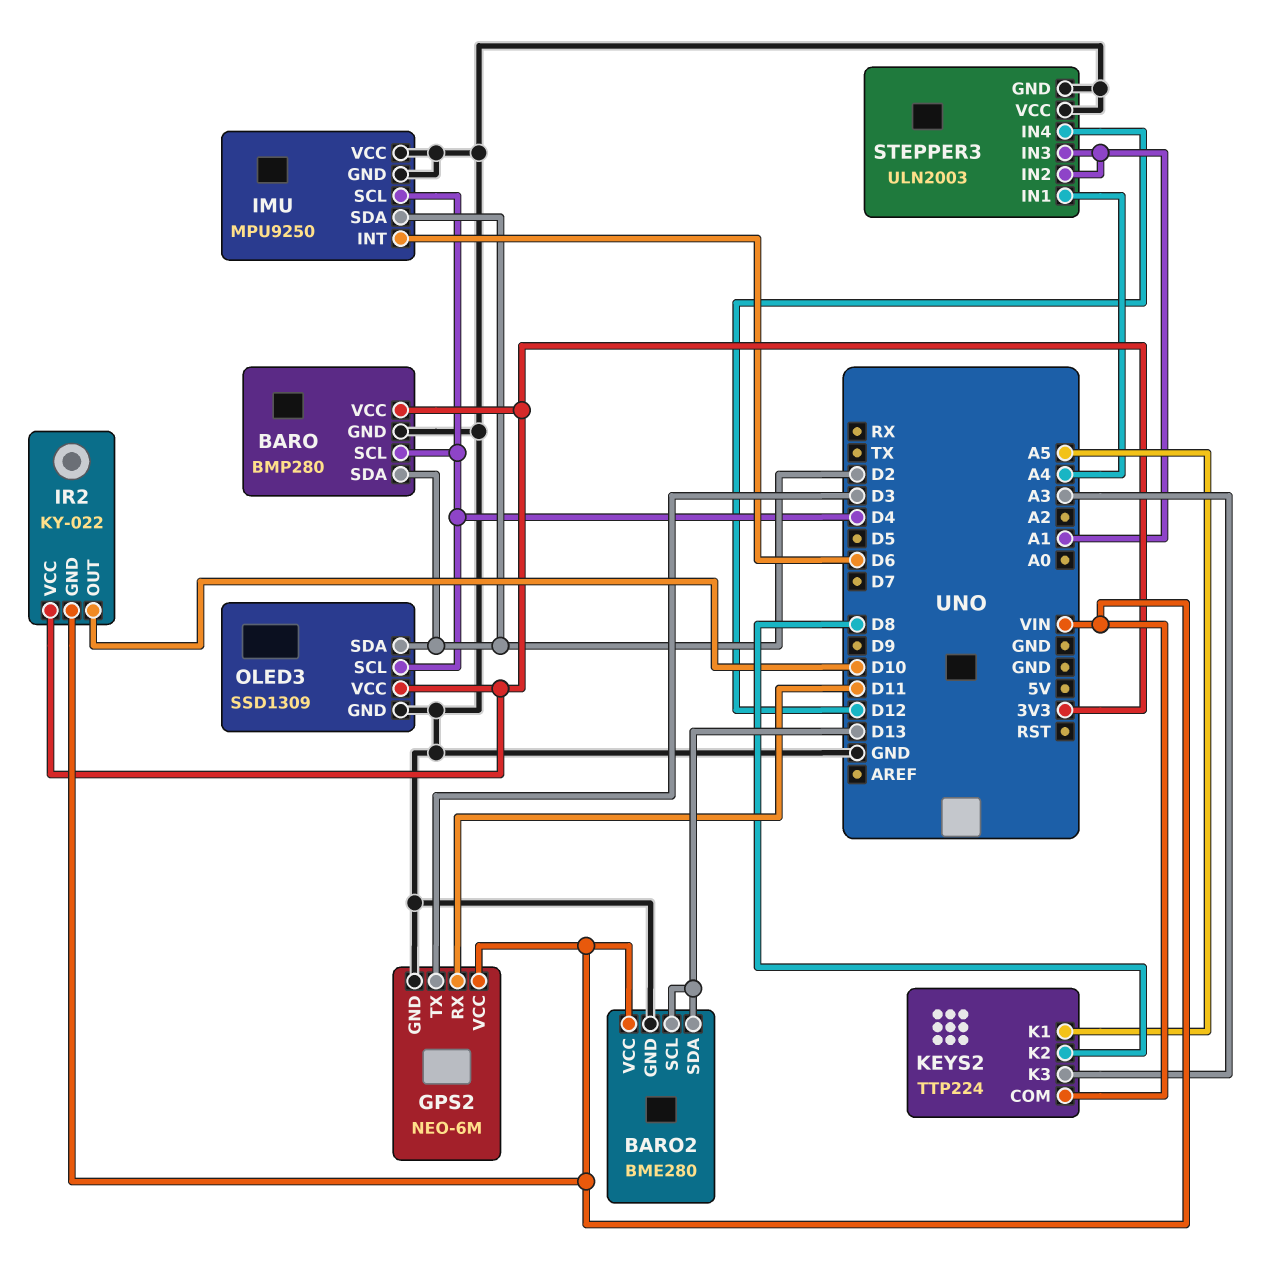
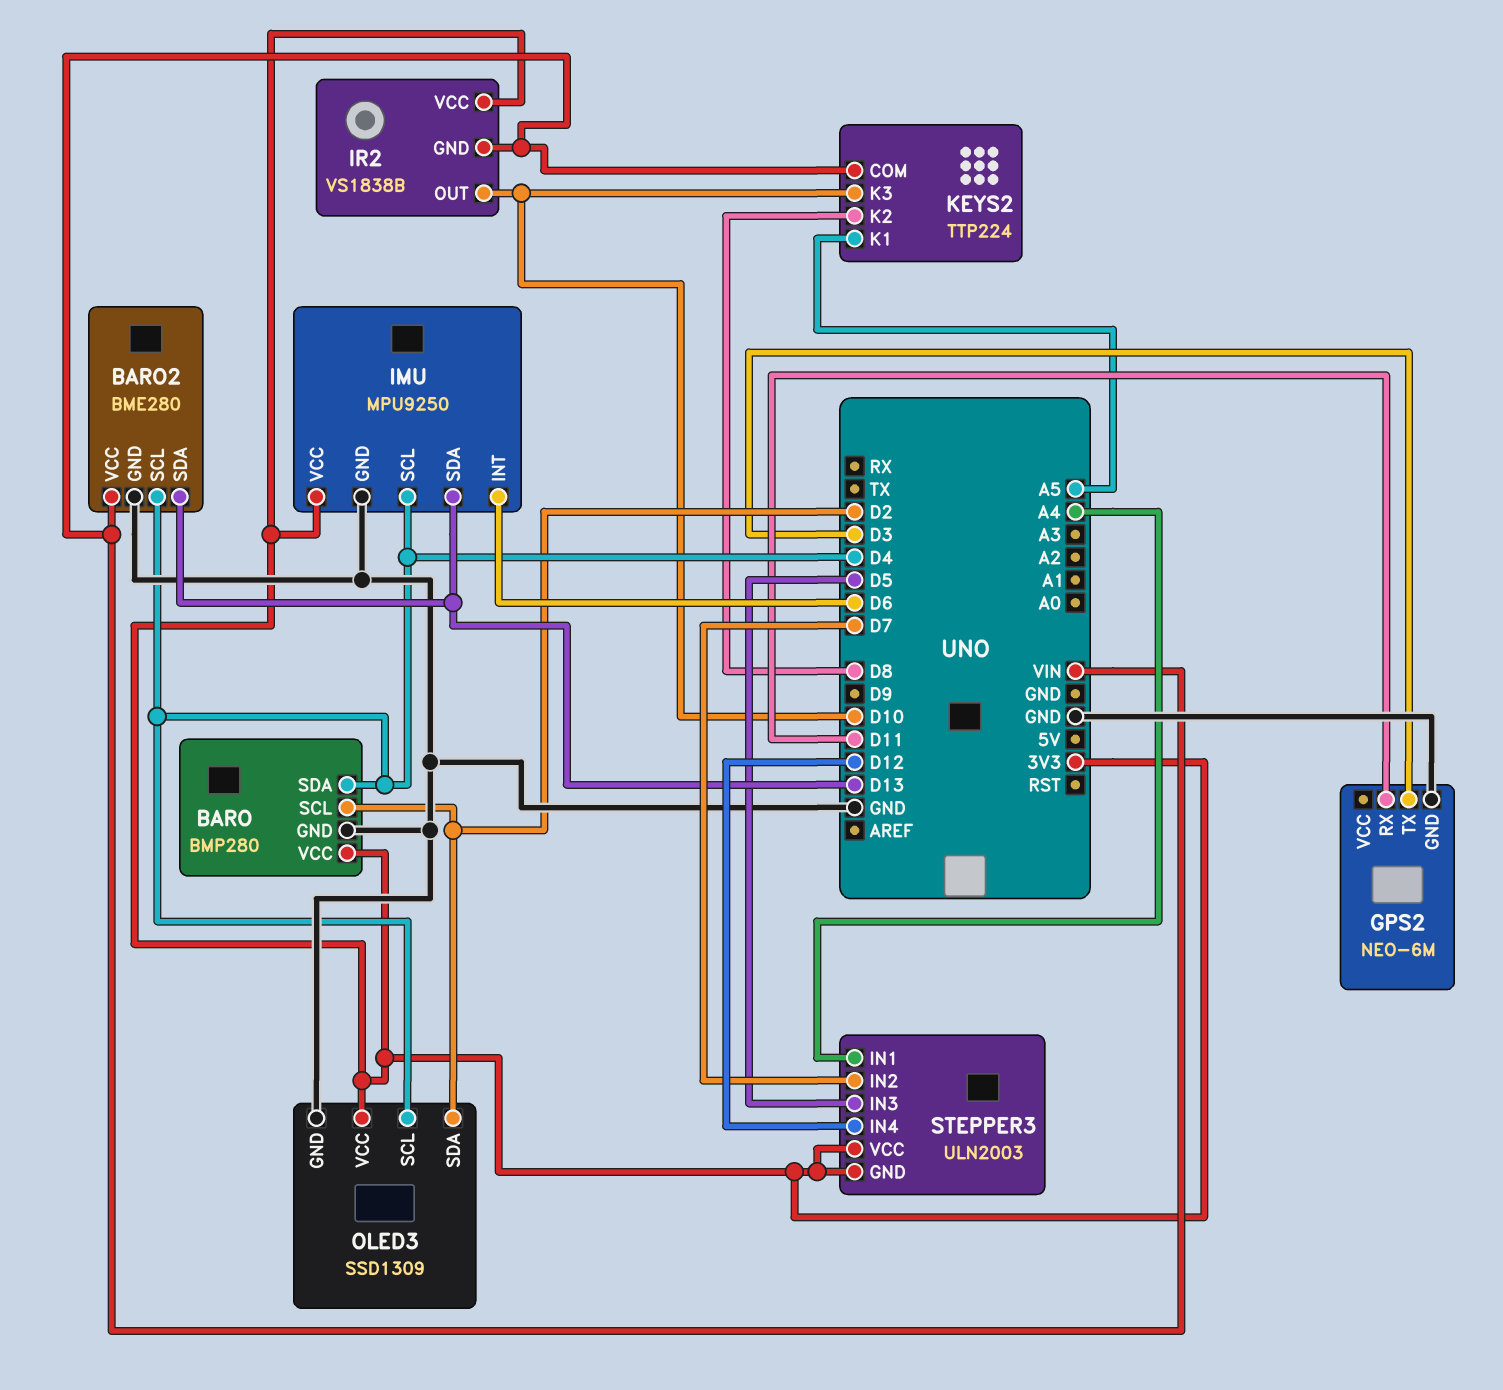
BARO pin SCL: D4 -> D2
BARO pin SDA: D2 -> D4
BARO2 pin SCL: D13 -> D4
GPS2 pin VCC: VIN -> none
IMU pin SDA: D2 -> D13
IMU pin VCC: GND -> 3V3
IR2: KY-022 -> VS1838B
KEYS2 pin K3: A3 -> D10
STEPPER3 pin GND: GND -> 3V3
STEPPER3 pin IN2: A1 -> D7
STEPPER3 pin IN3: A1 -> D5
STEPPER3 pin VCC: GND -> 3V3

